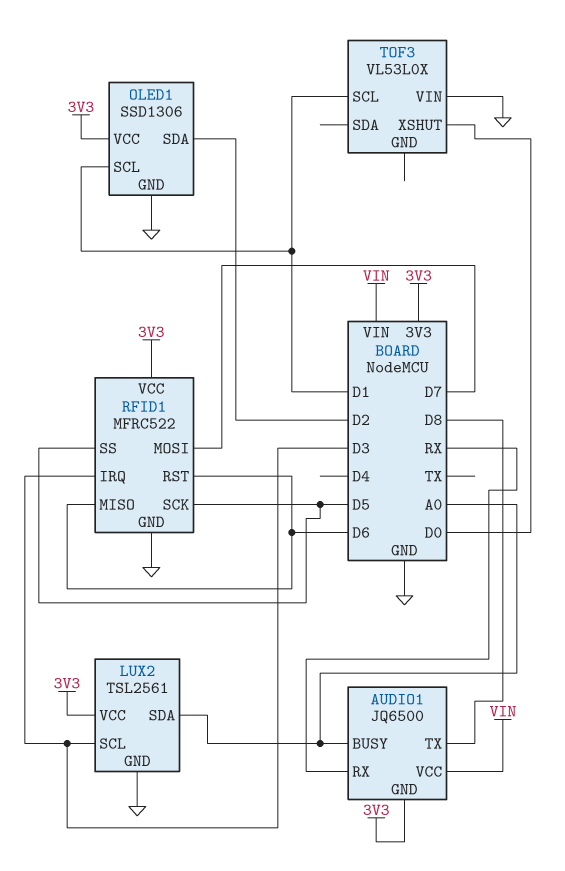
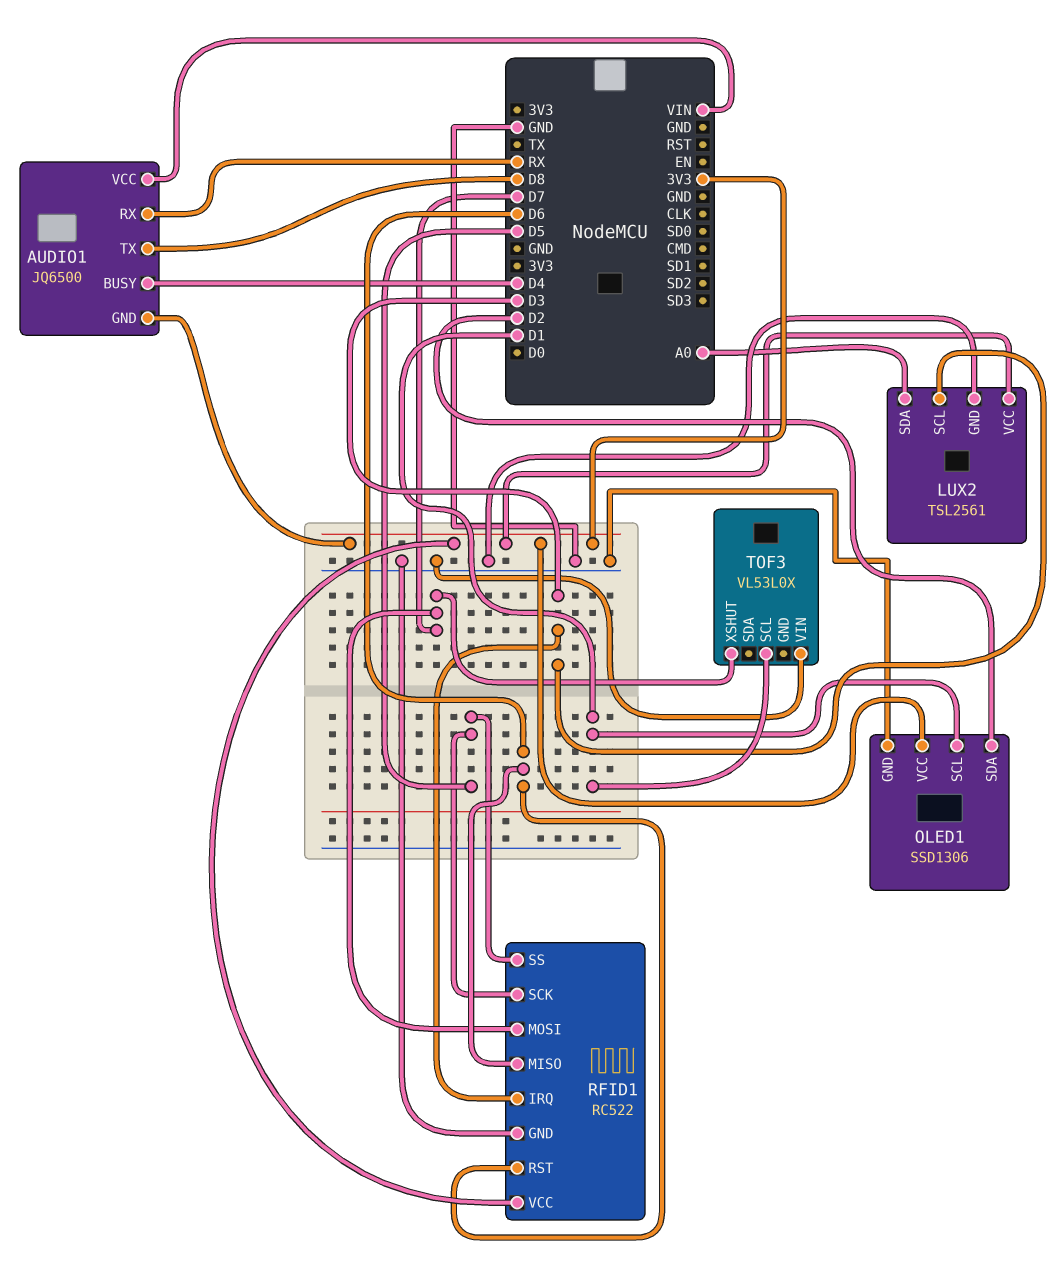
AUDIO1 pin BUSY: A0 -> D4
RFID1: MFRC522 -> RC522
TOF3 pin XSHUT: D0 -> D7

